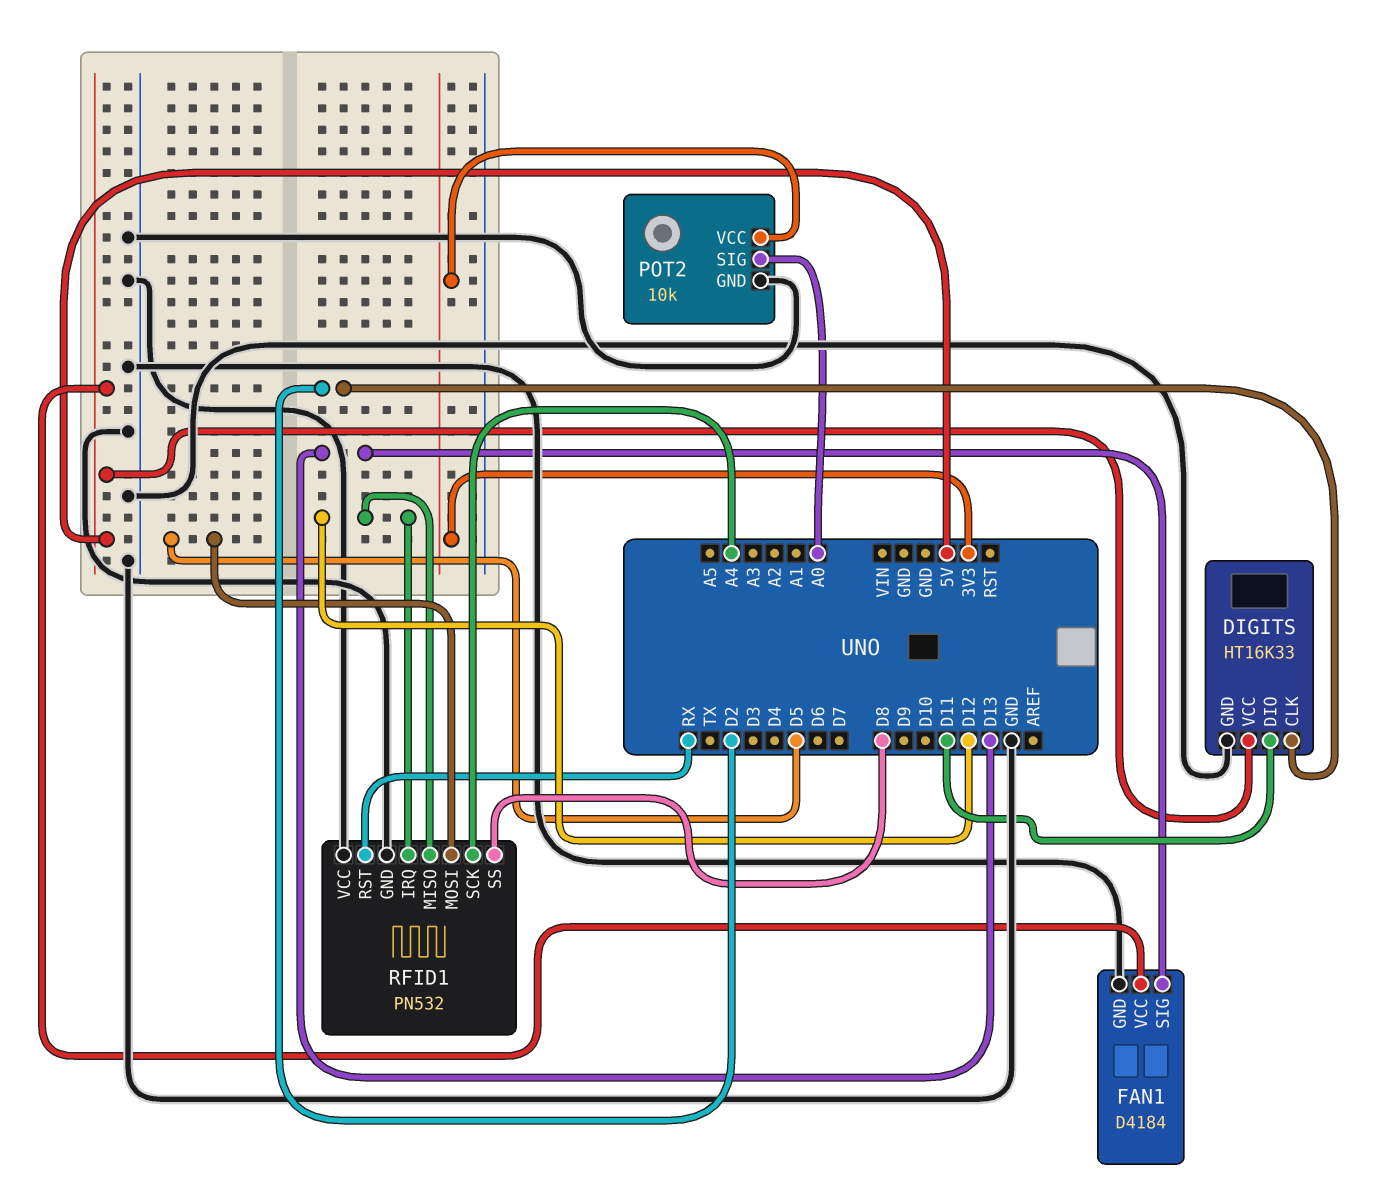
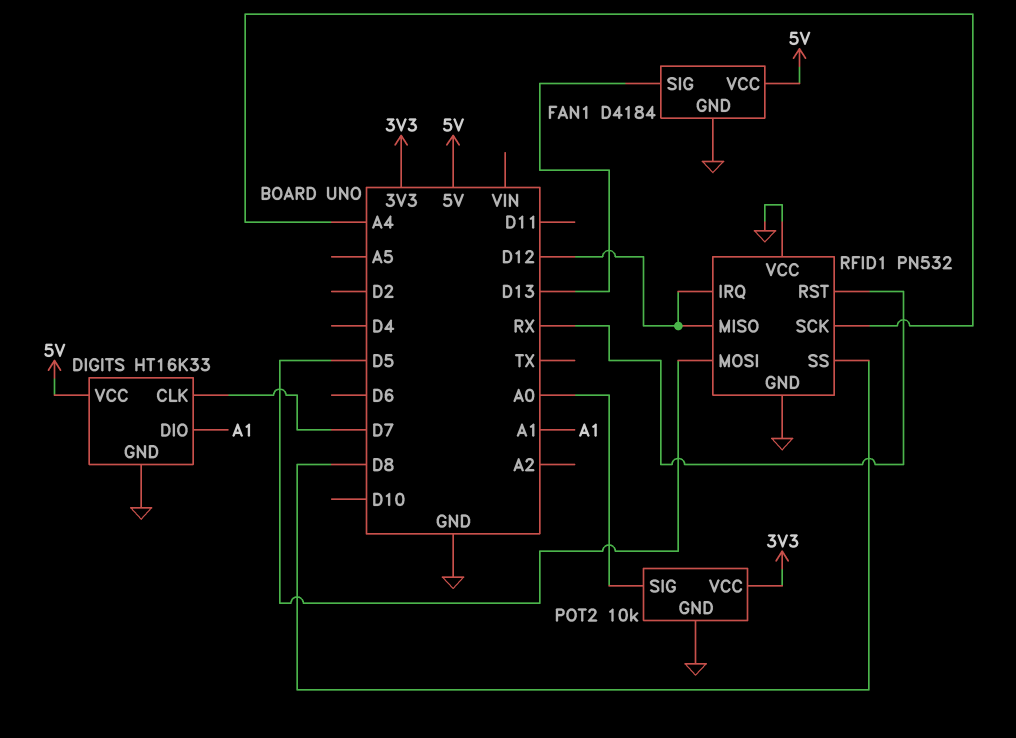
DIGITS pin CLK: D2 -> D7
DIGITS pin DIO: D11 -> A1

